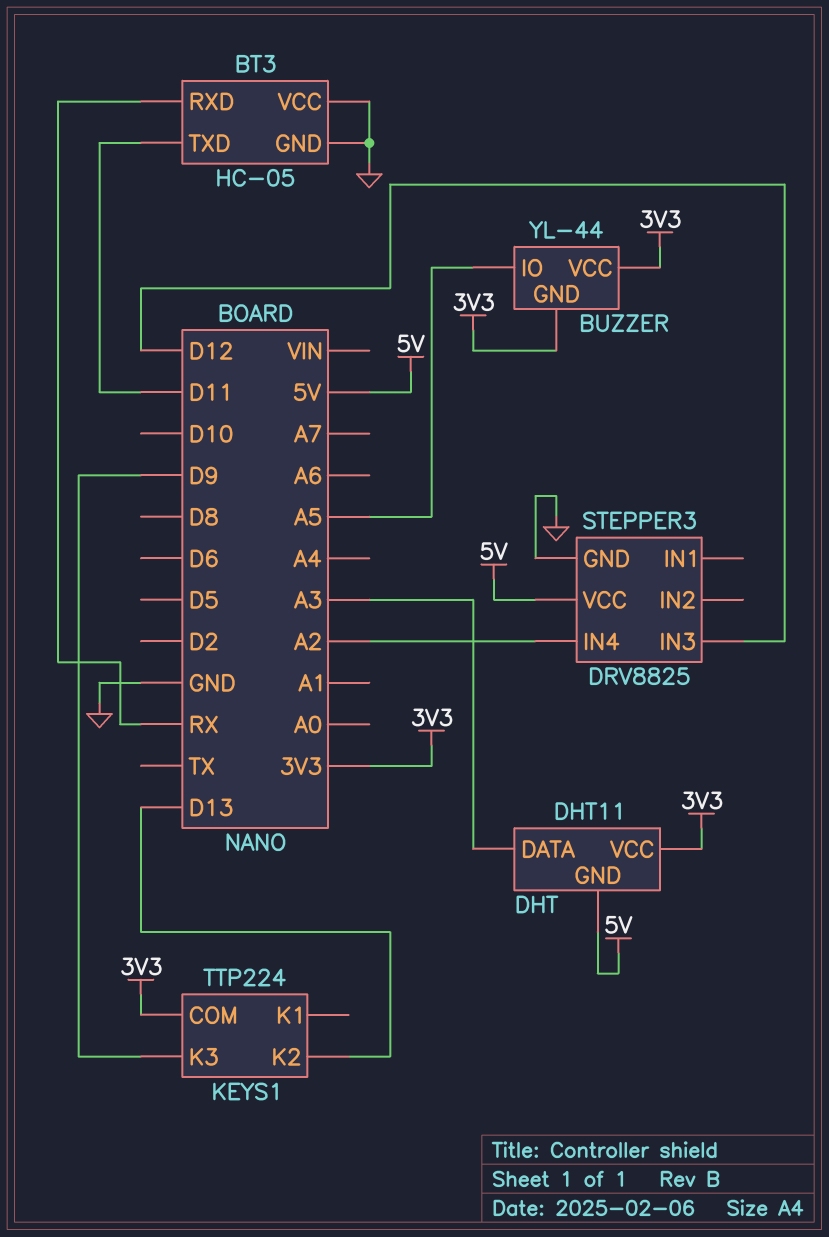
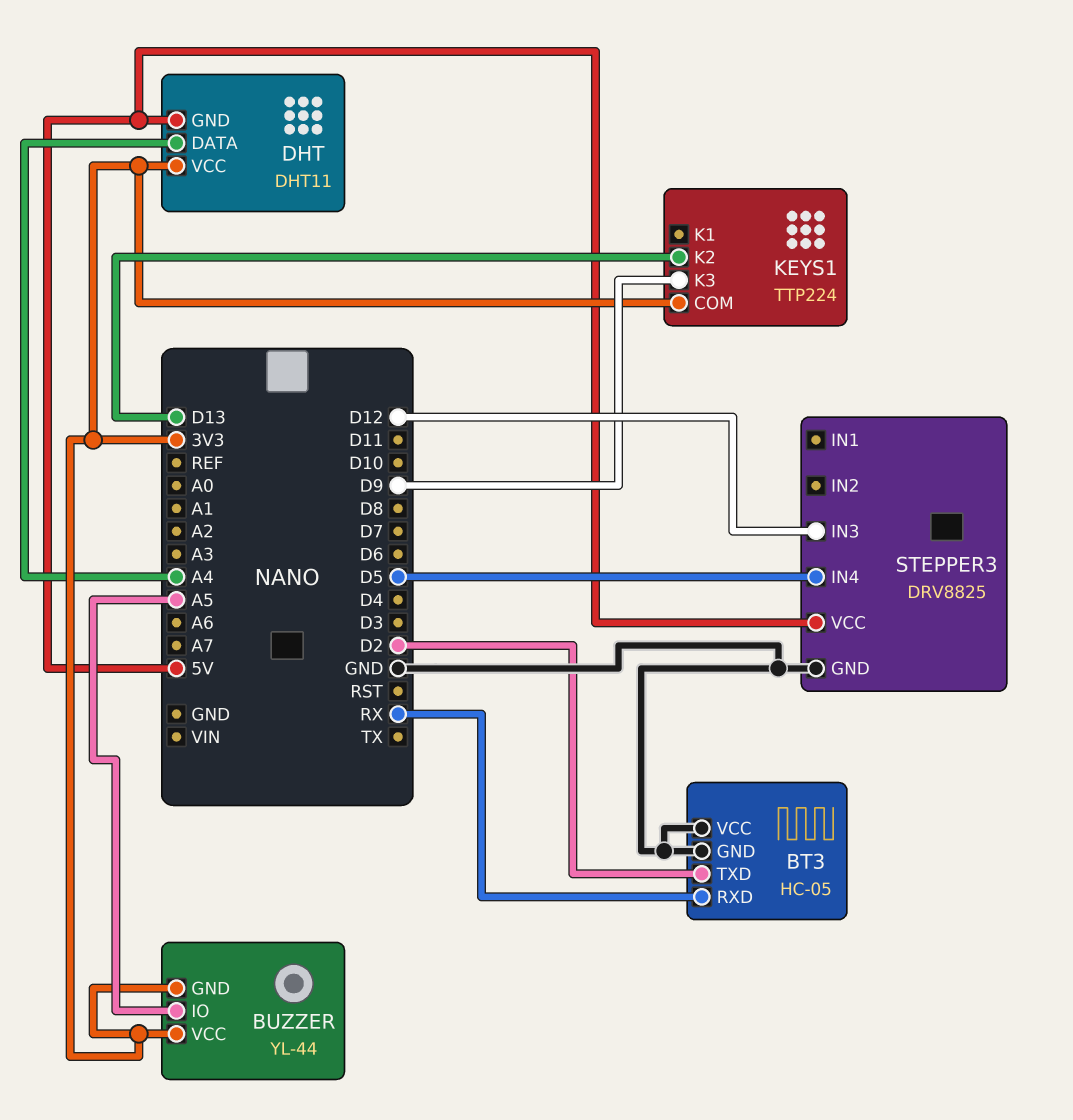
BT3 pin TXD: D11 -> D2
DHT pin DATA: A3 -> A4
STEPPER3 pin IN4: A2 -> D5

